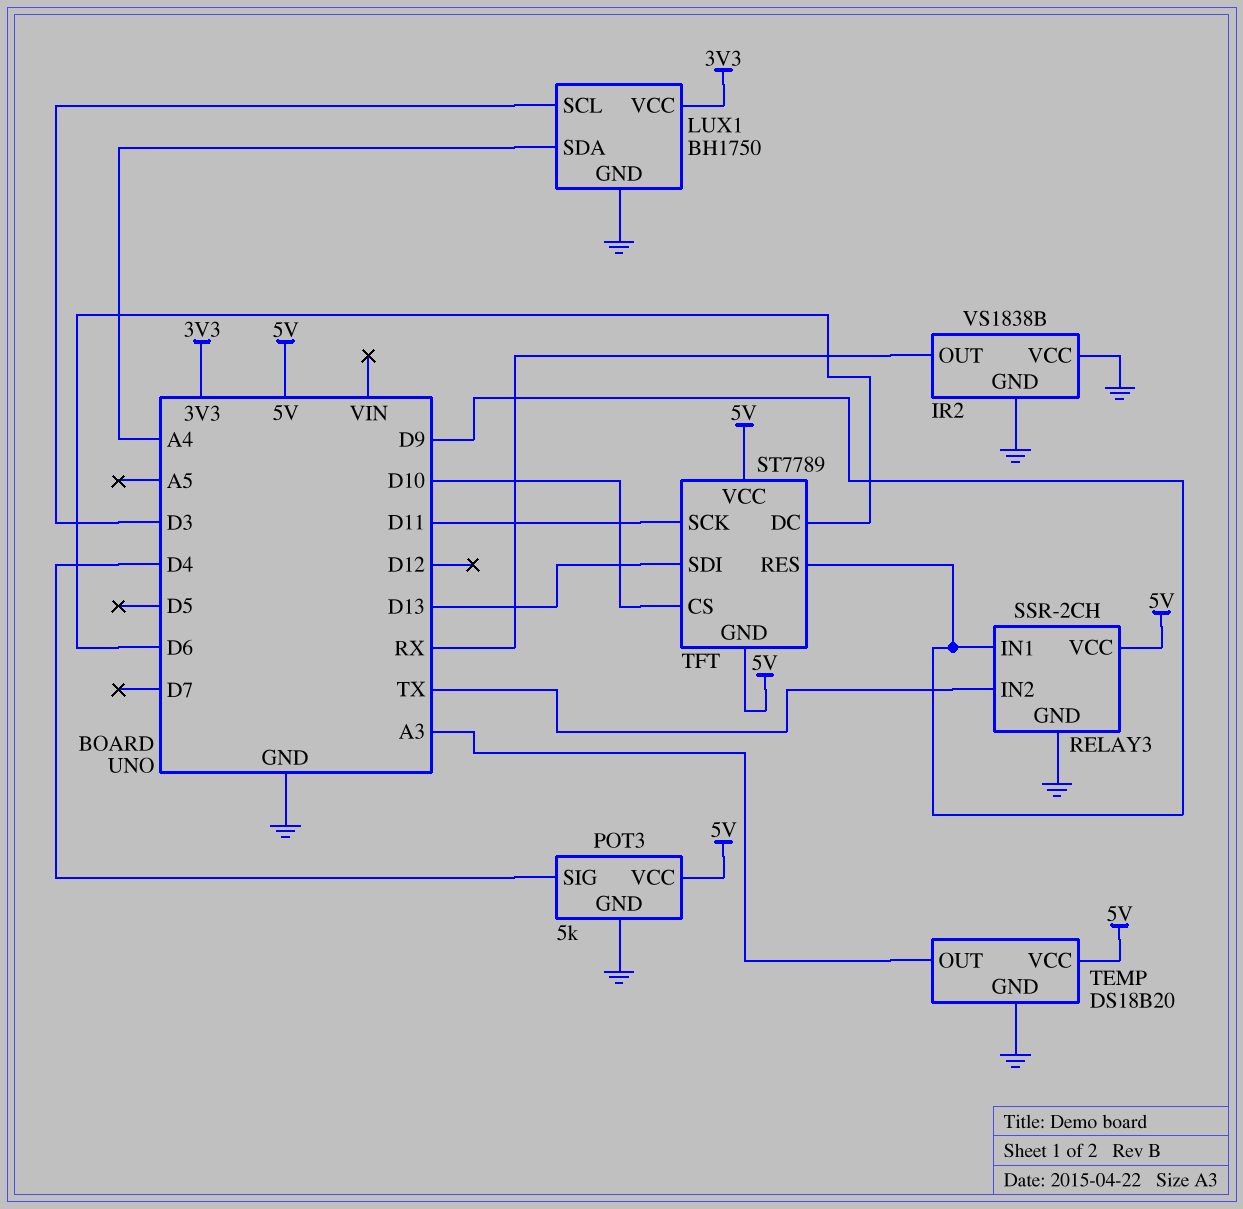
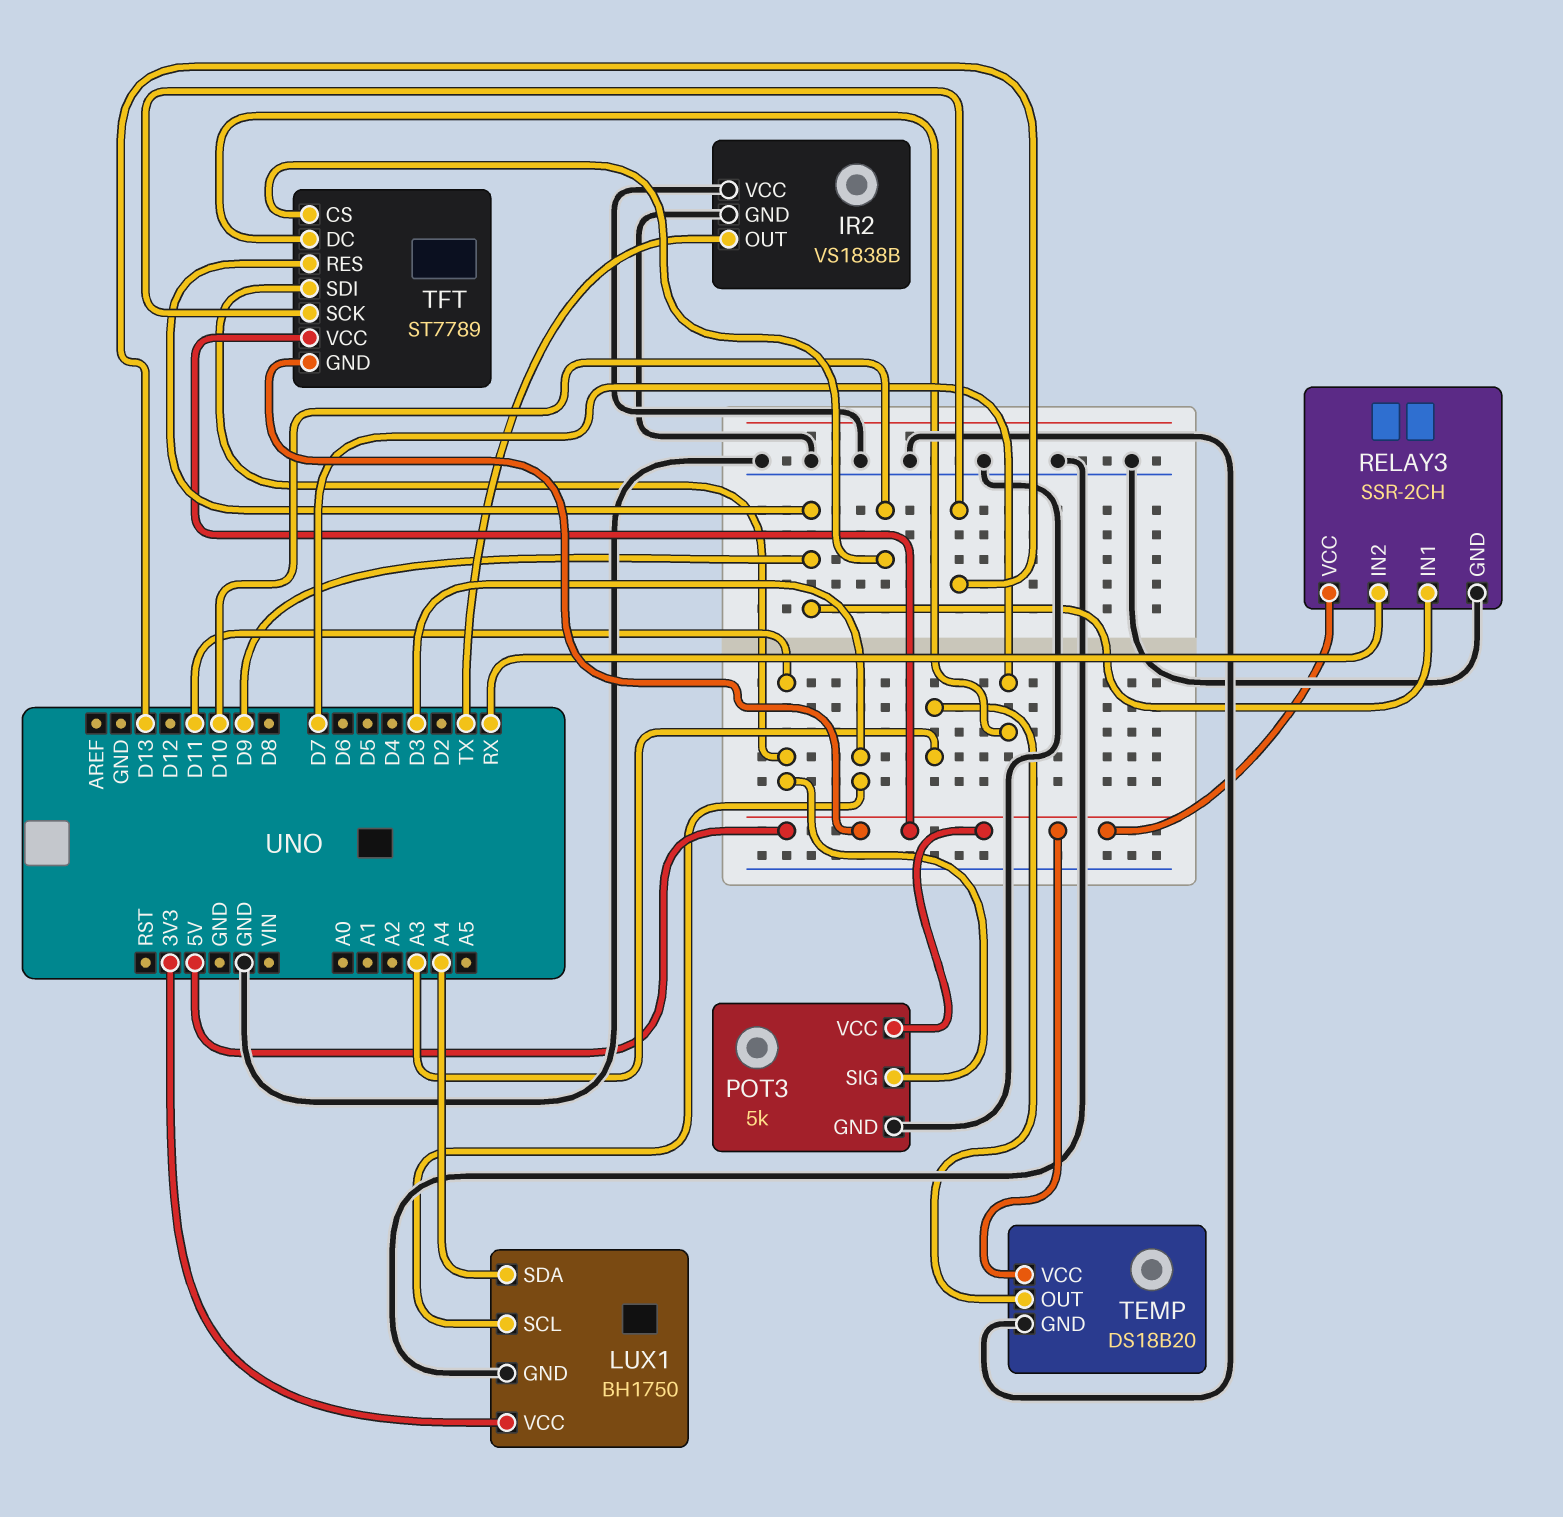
IR2 pin OUT: RX -> TX
POT3 pin SIG: D4 -> D11
RELAY3 pin IN2: TX -> RX
TFT pin DC: D6 -> D7
TFT pin SCK: D11 -> D13
TFT pin SDI: D13 -> D11

